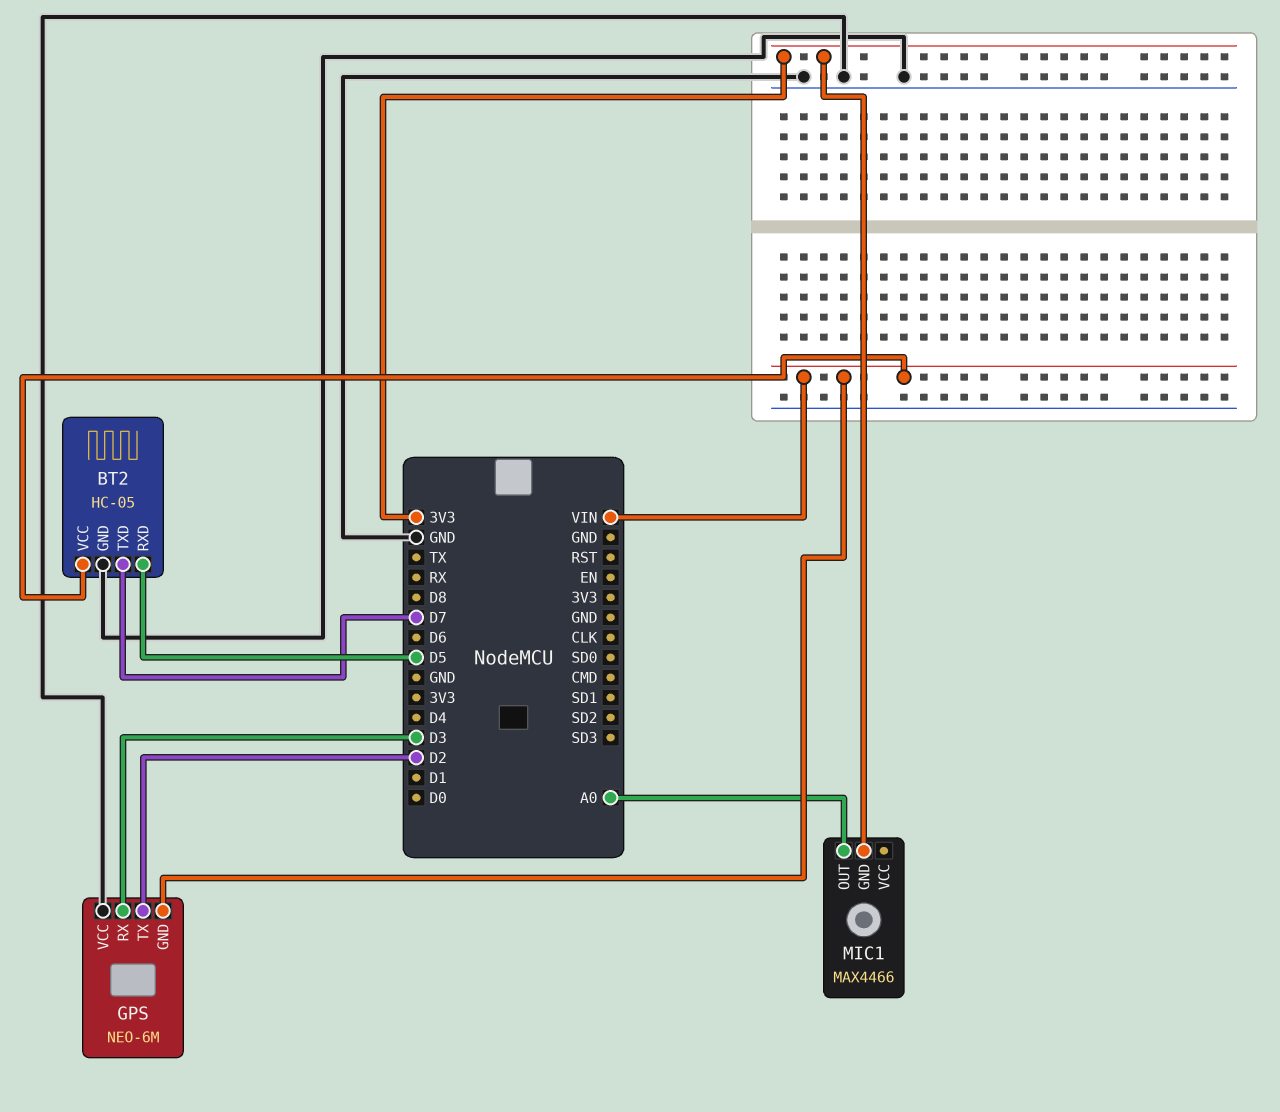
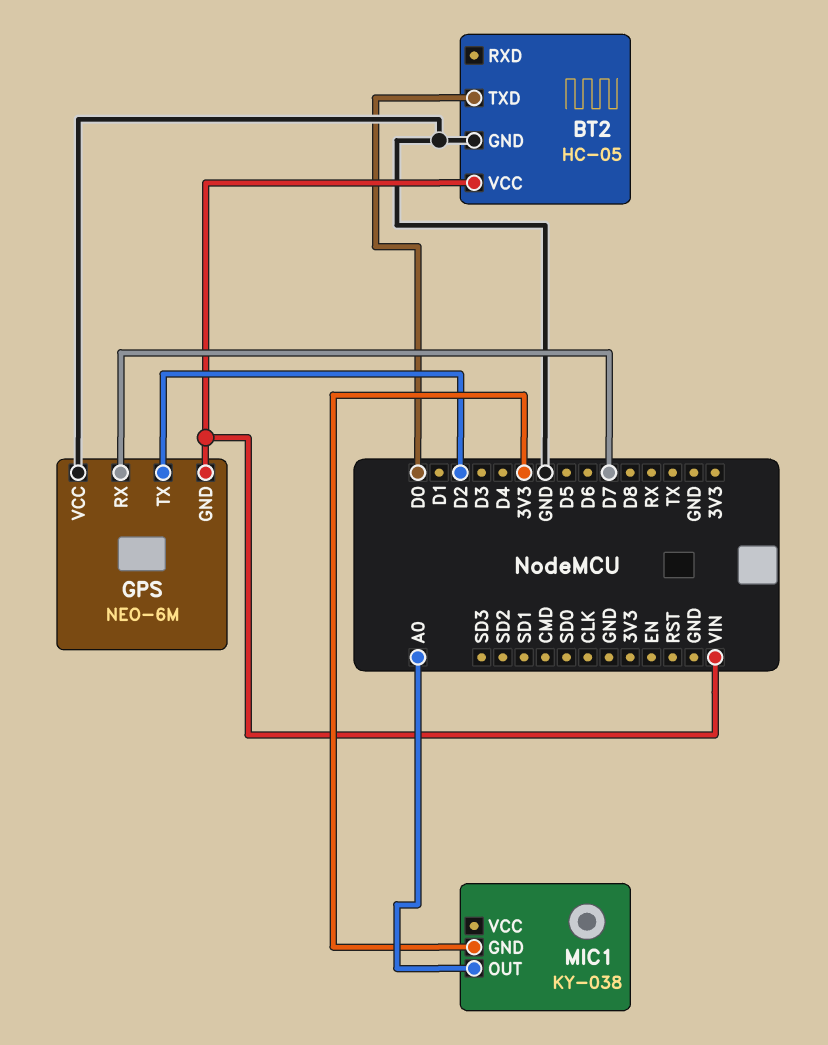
BT2 pin RXD: D5 -> none
BT2 pin TXD: D7 -> D0
GPS pin RX: D3 -> D7
MIC1: MAX4466 -> KY-038

